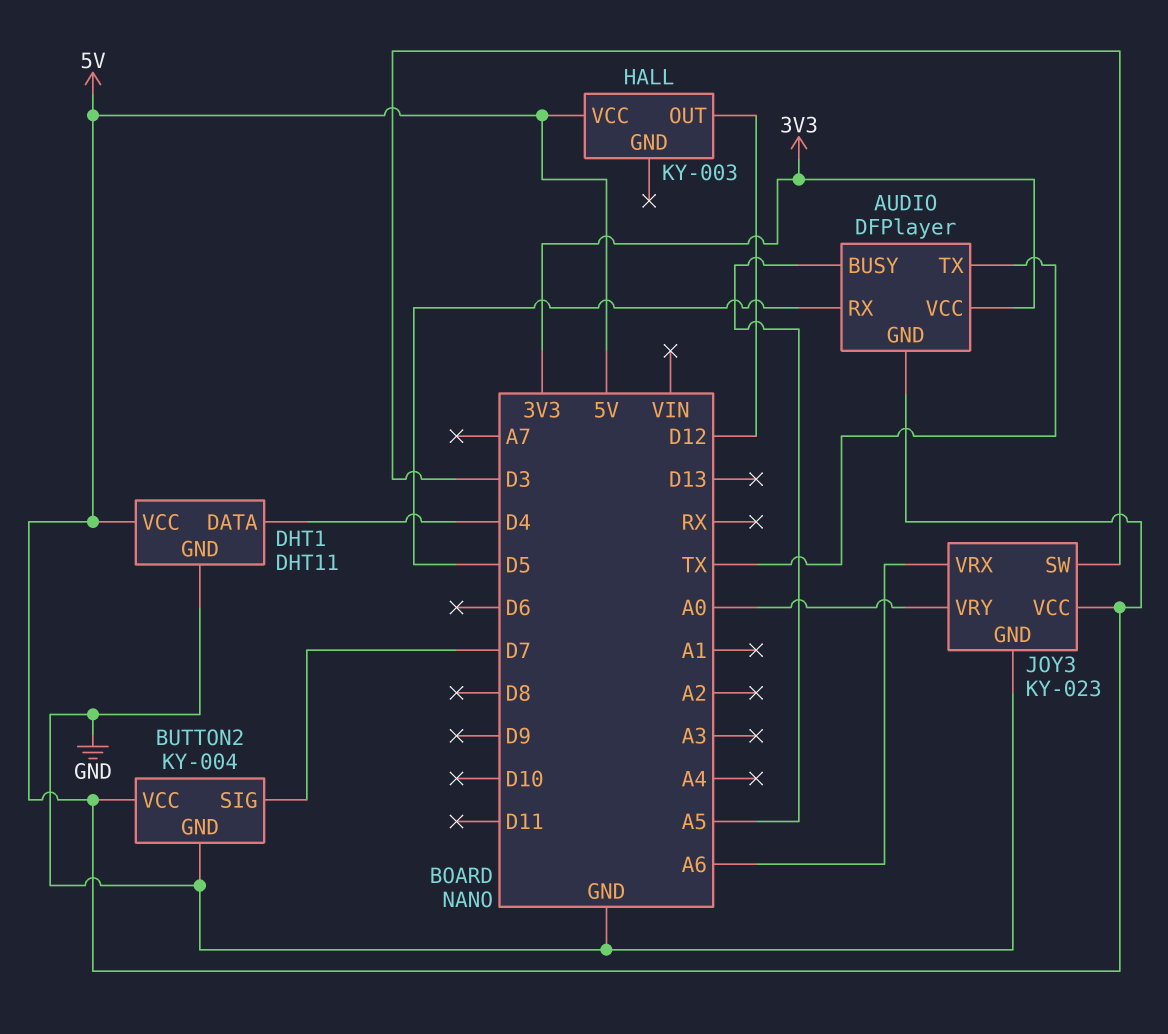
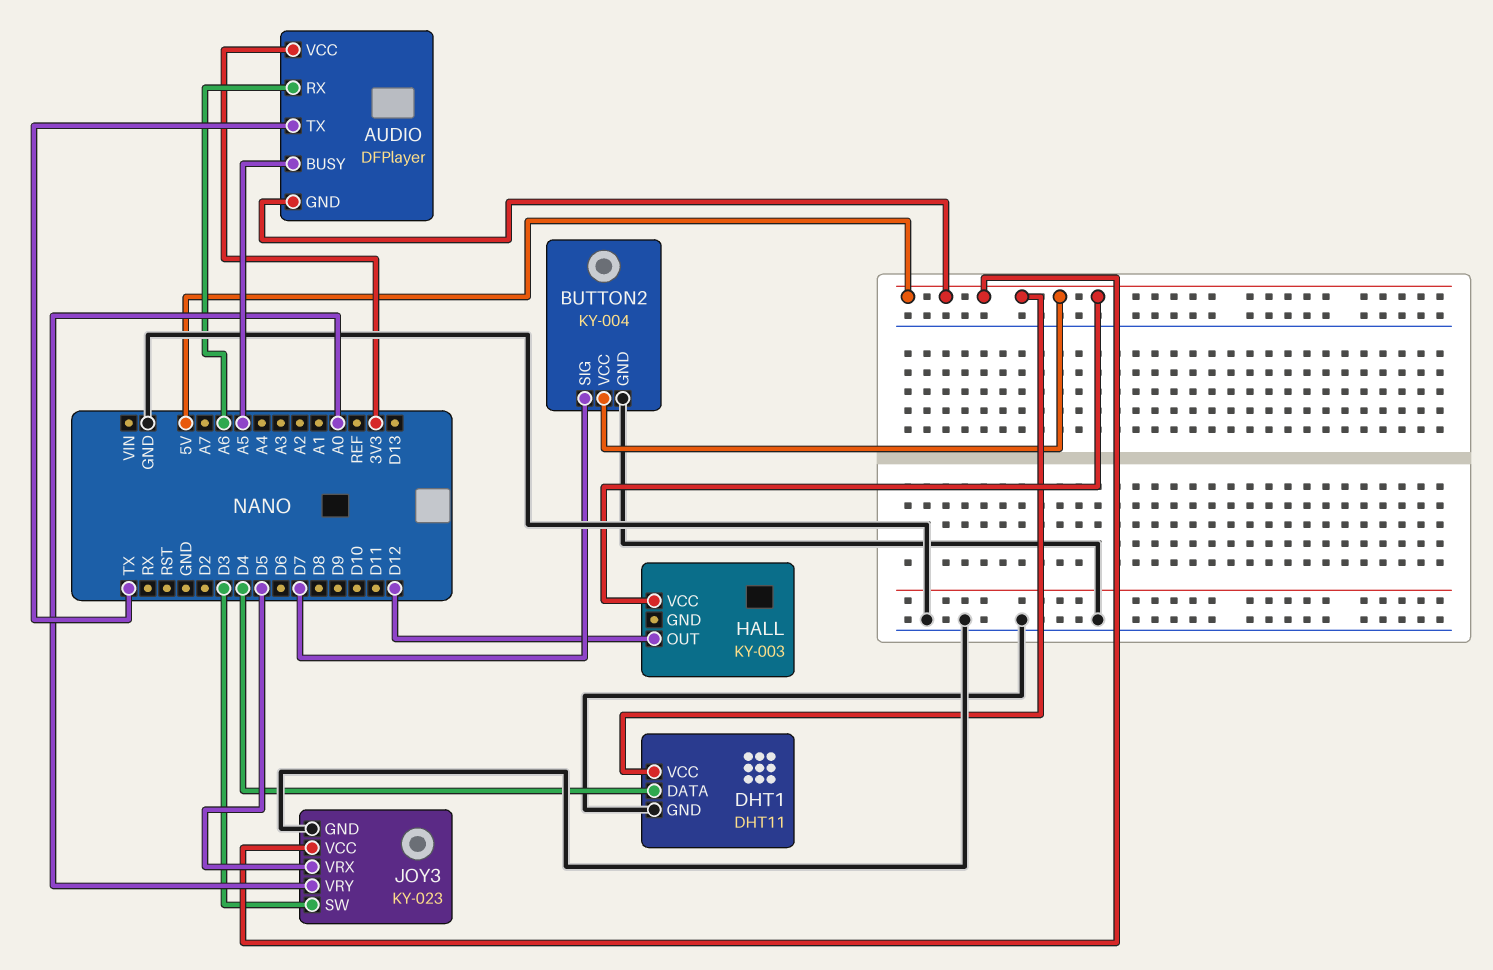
AUDIO pin RX: D5 -> A6
JOY3 pin VRX: A6 -> D5

